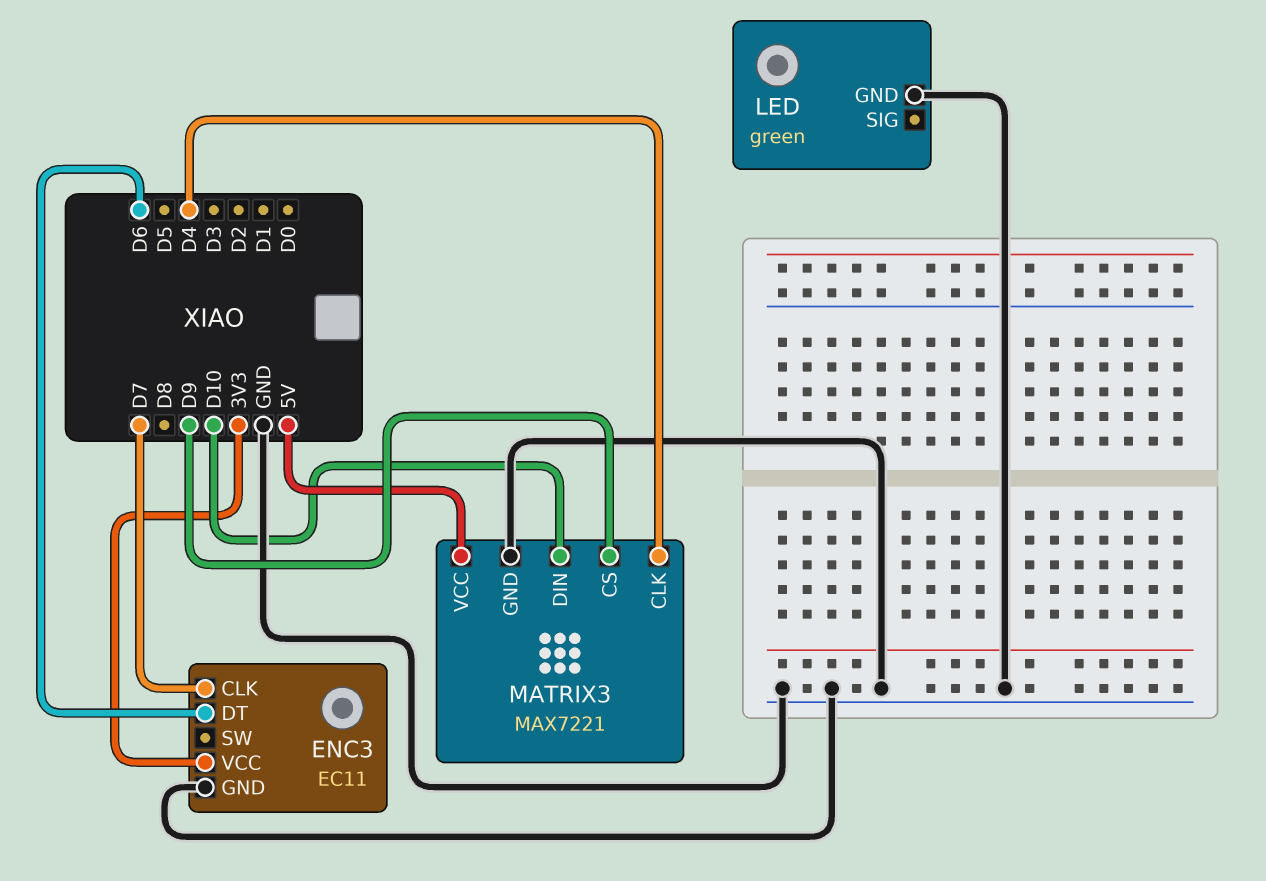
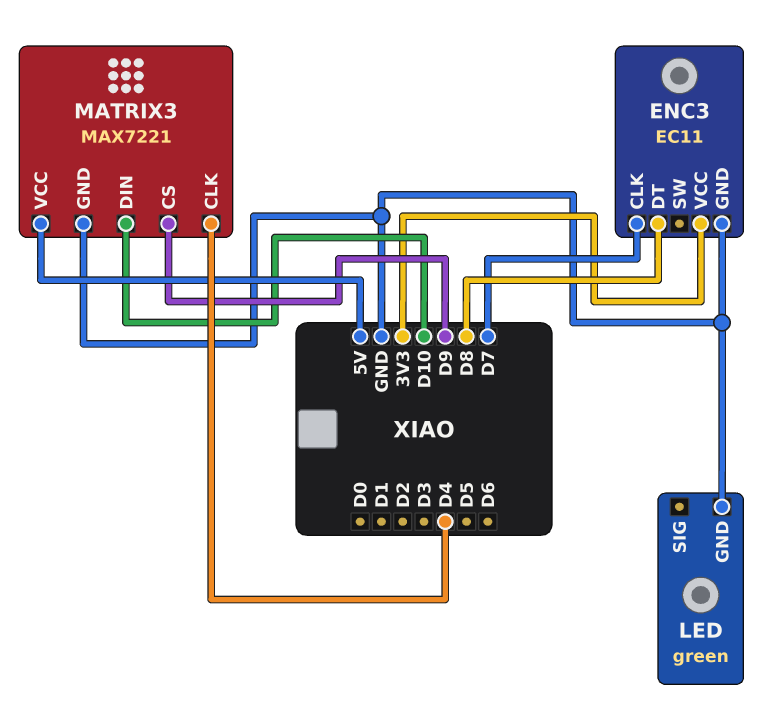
ENC3 pin DT: D6 -> D8

